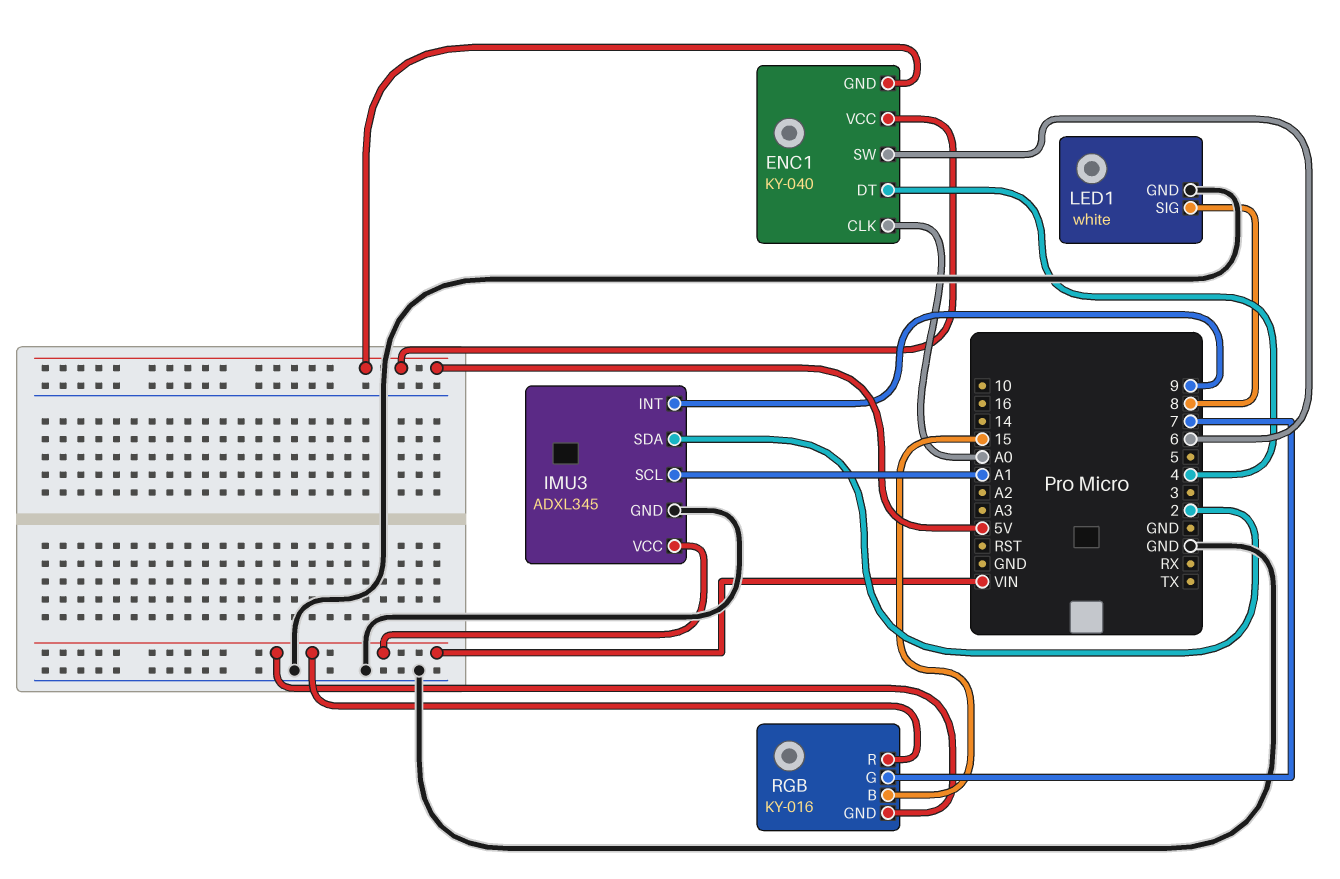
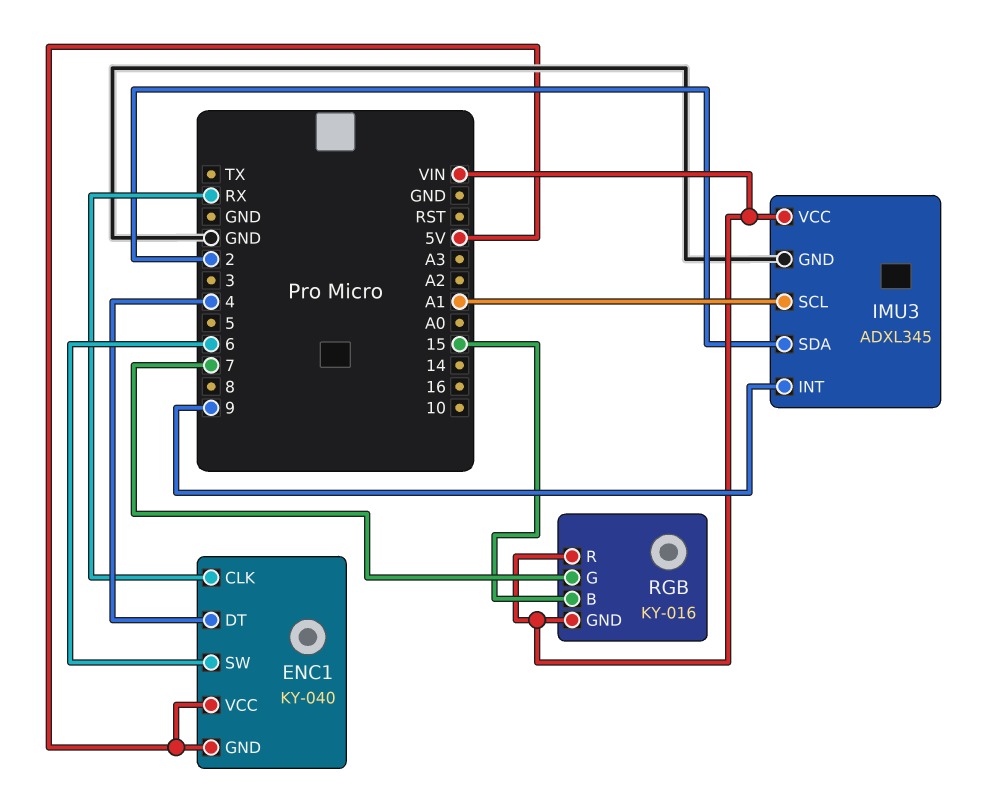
ENC1 pin CLK: A0 -> RX
LED1: white -> none
LED1 pin GND: GND -> none
LED1 pin SIG: 8 -> none

